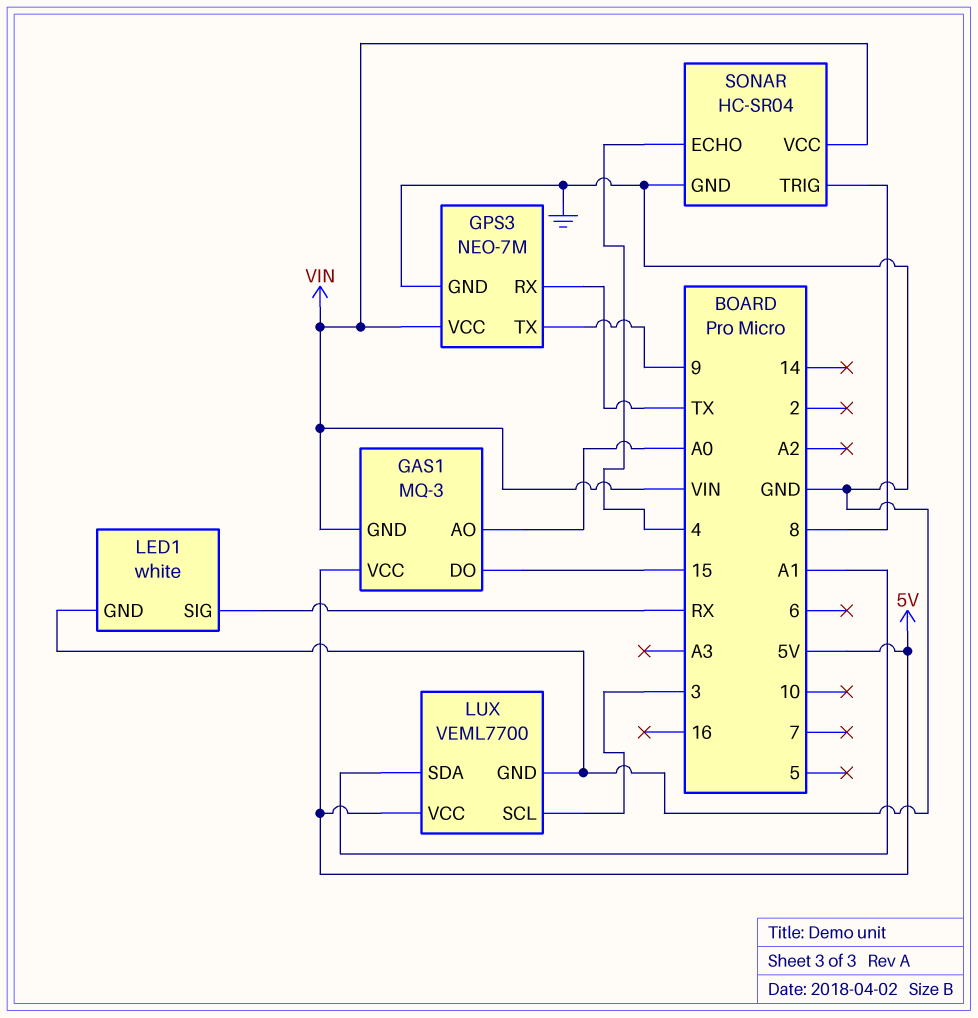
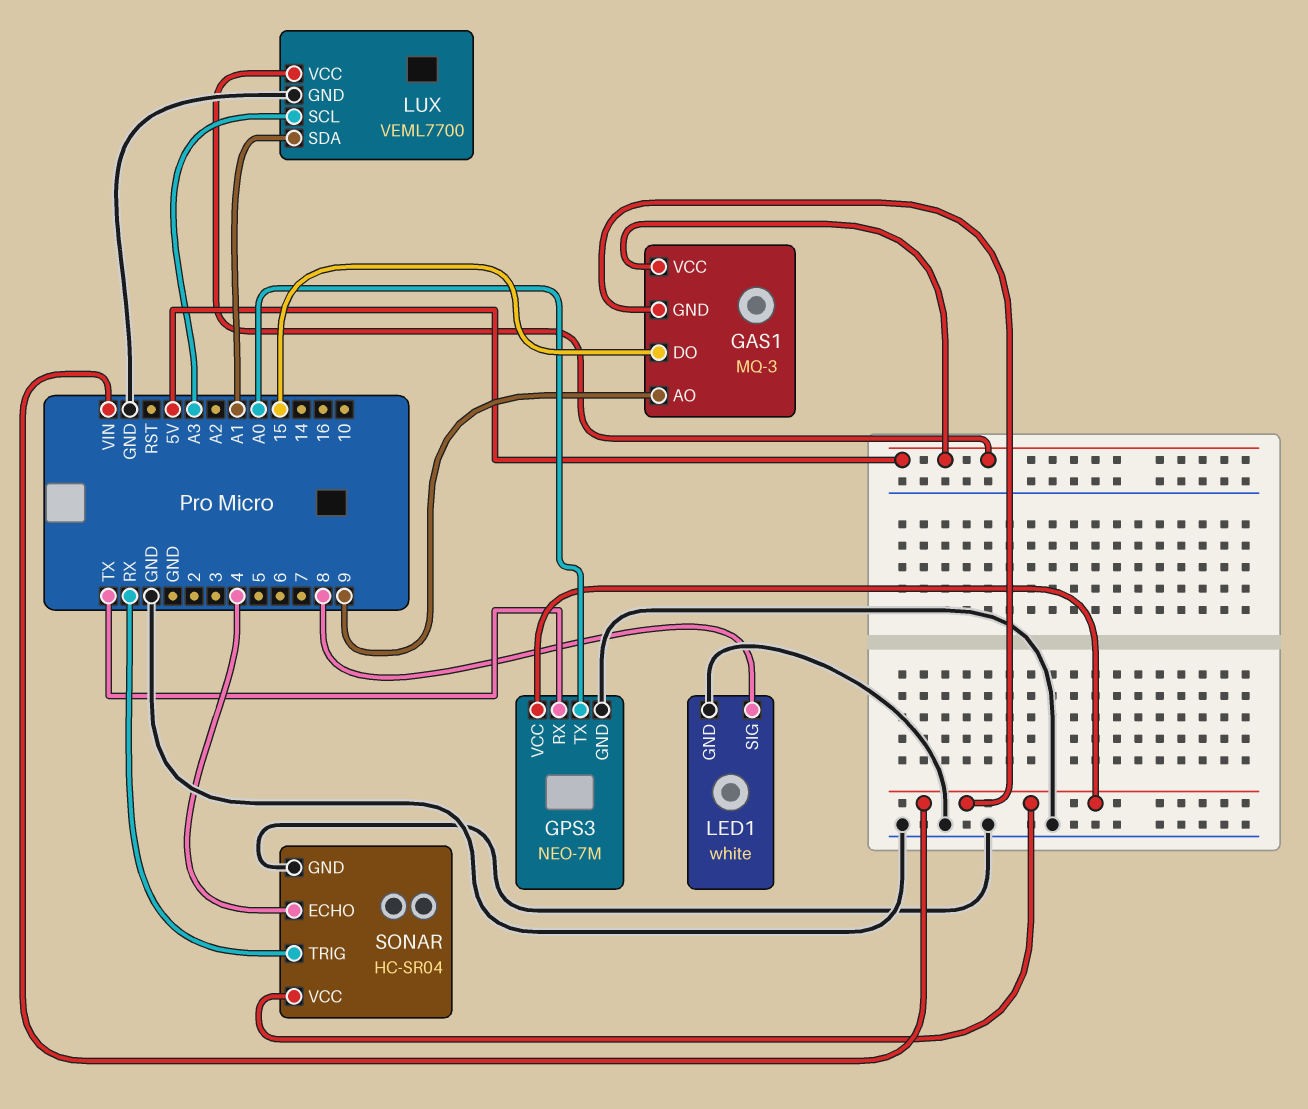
GAS1 pin AO: A0 -> 9
GPS3 pin TX: 9 -> A0
LED1 pin SIG: RX -> 8
LUX pin SCL: 3 -> A3
SONAR pin TRIG: 8 -> RX

